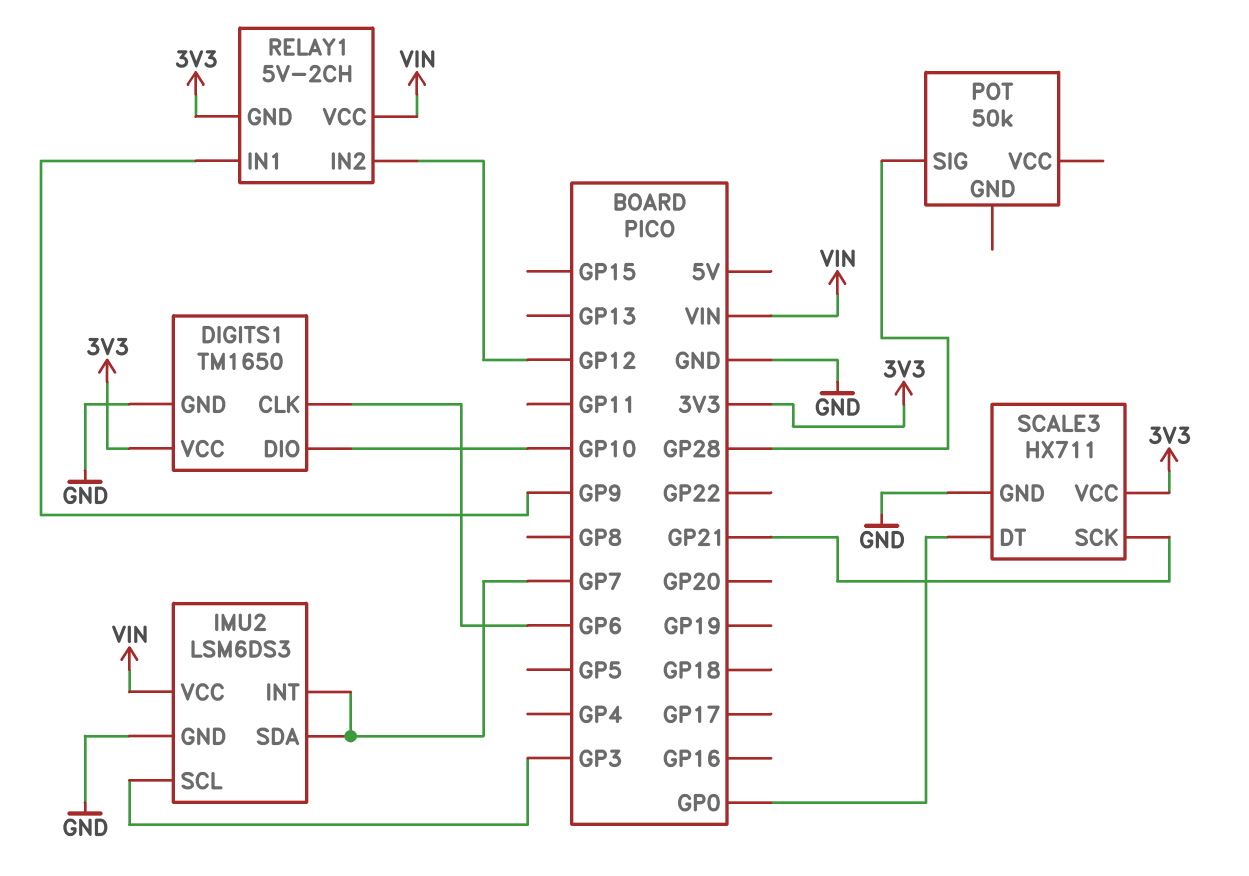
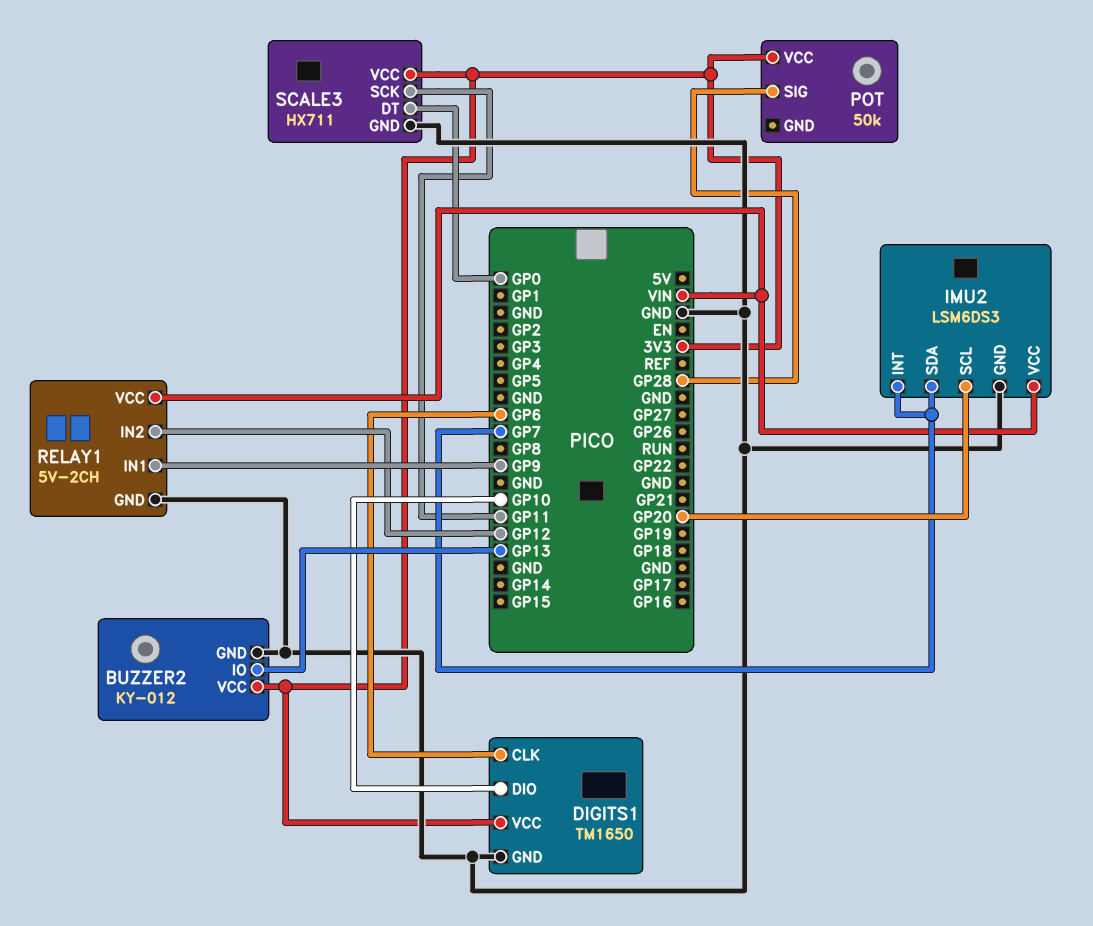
BUZZER2: none -> KY-012
BUZZER2 pin GND: none -> GND
BUZZER2 pin IO: none -> GP13
BUZZER2 pin VCC: none -> 3V3
IMU2 pin SCL: GP3 -> GP20
POT pin VCC: none -> 3V3
RELAY1 pin GND: 3V3 -> GND
SCALE3 pin SCK: GP21 -> GP11

